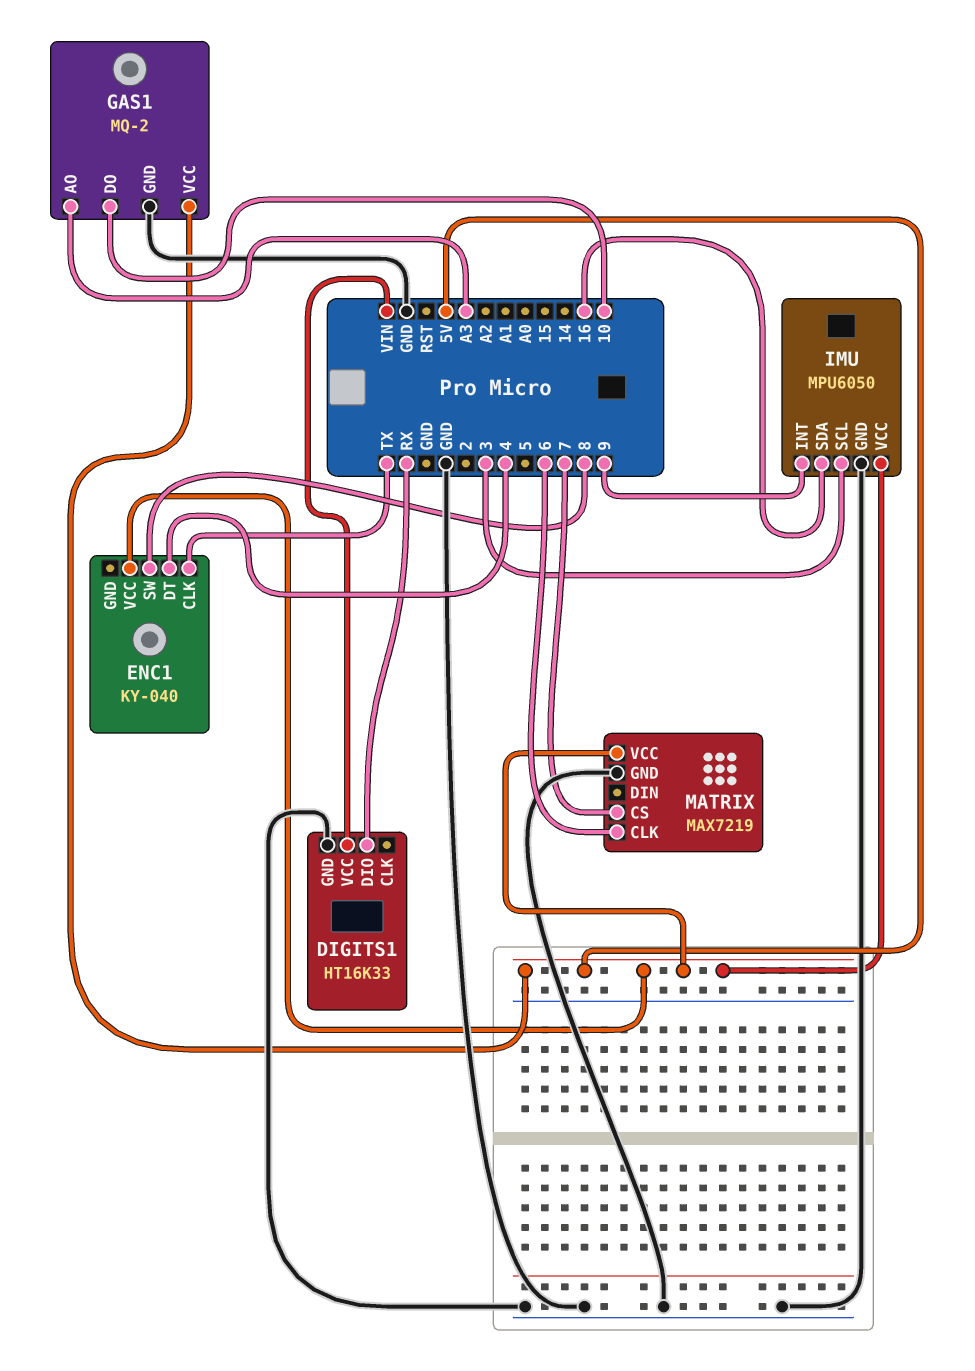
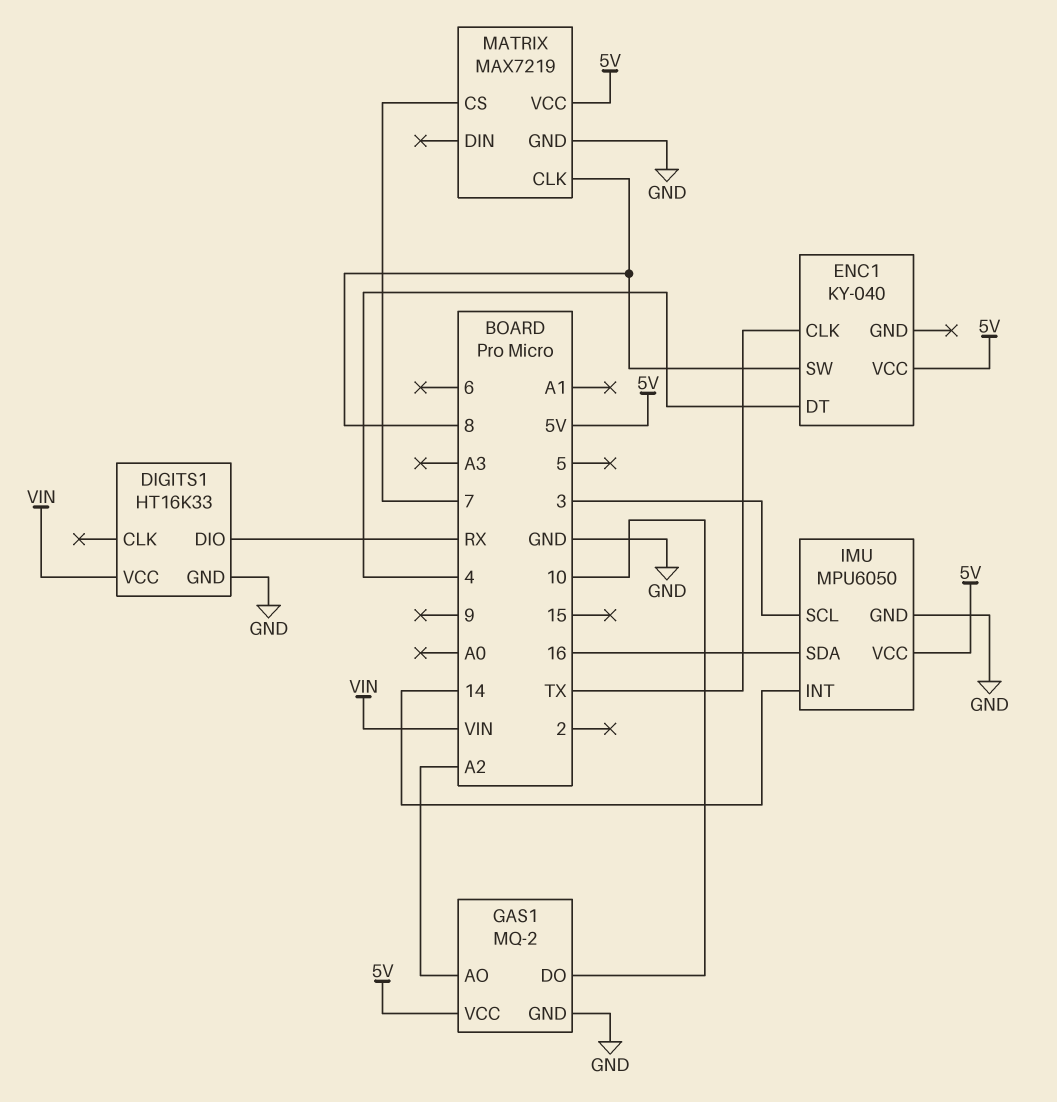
GAS1 pin AO: A3 -> A2
IMU pin INT: 9 -> 14
MATRIX pin CLK: 6 -> 8

